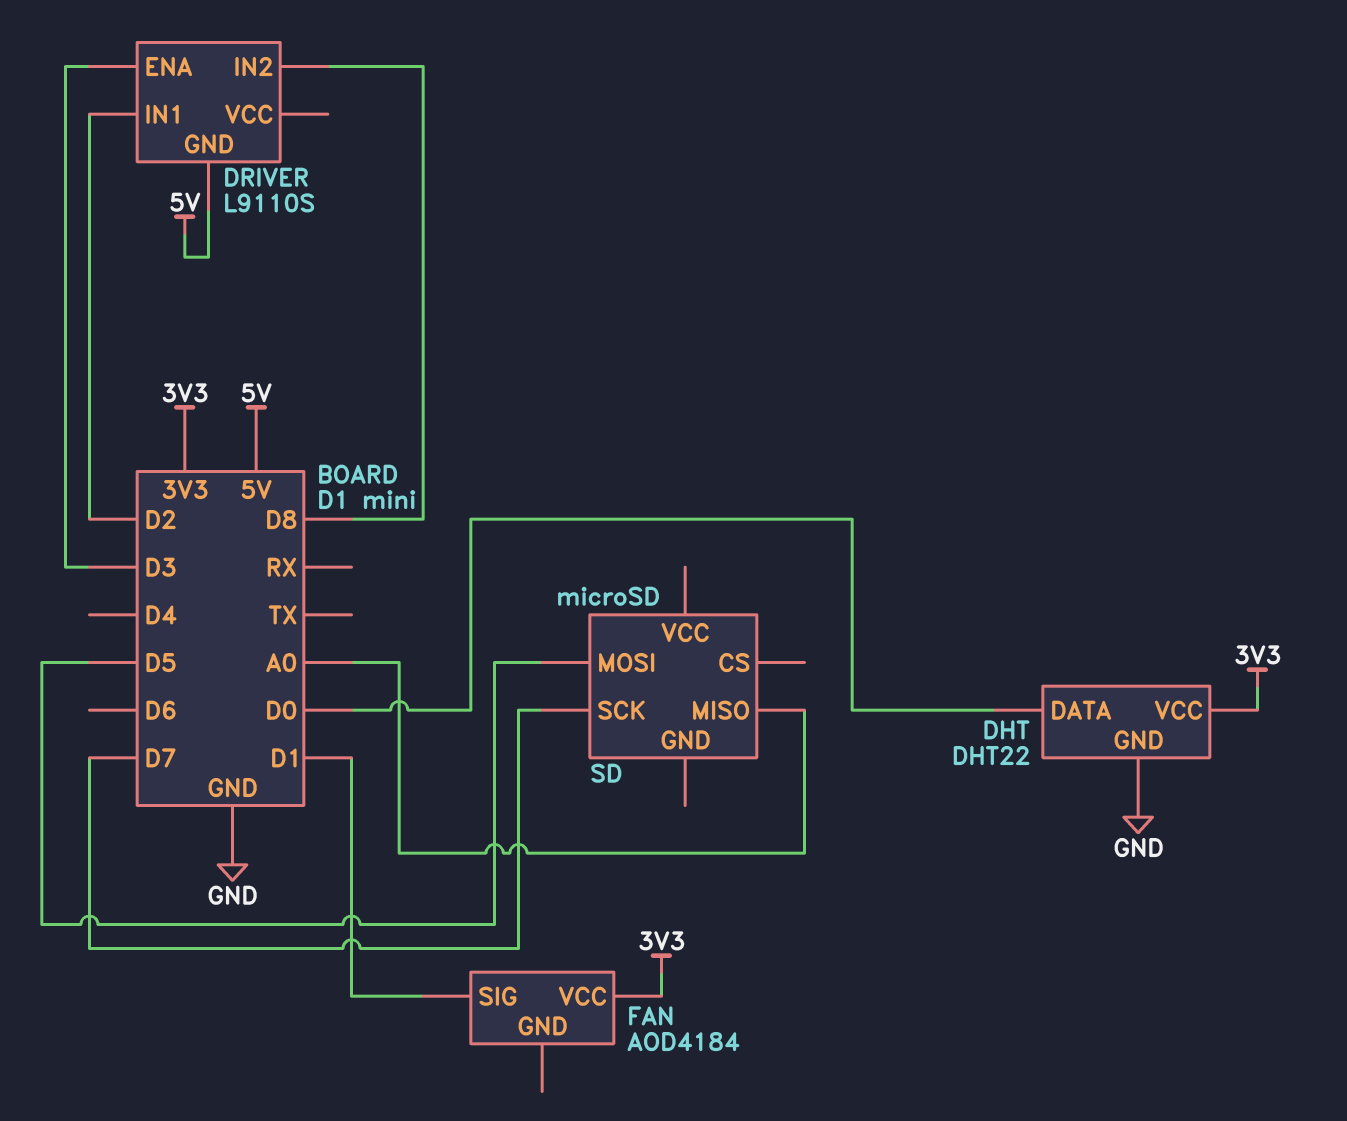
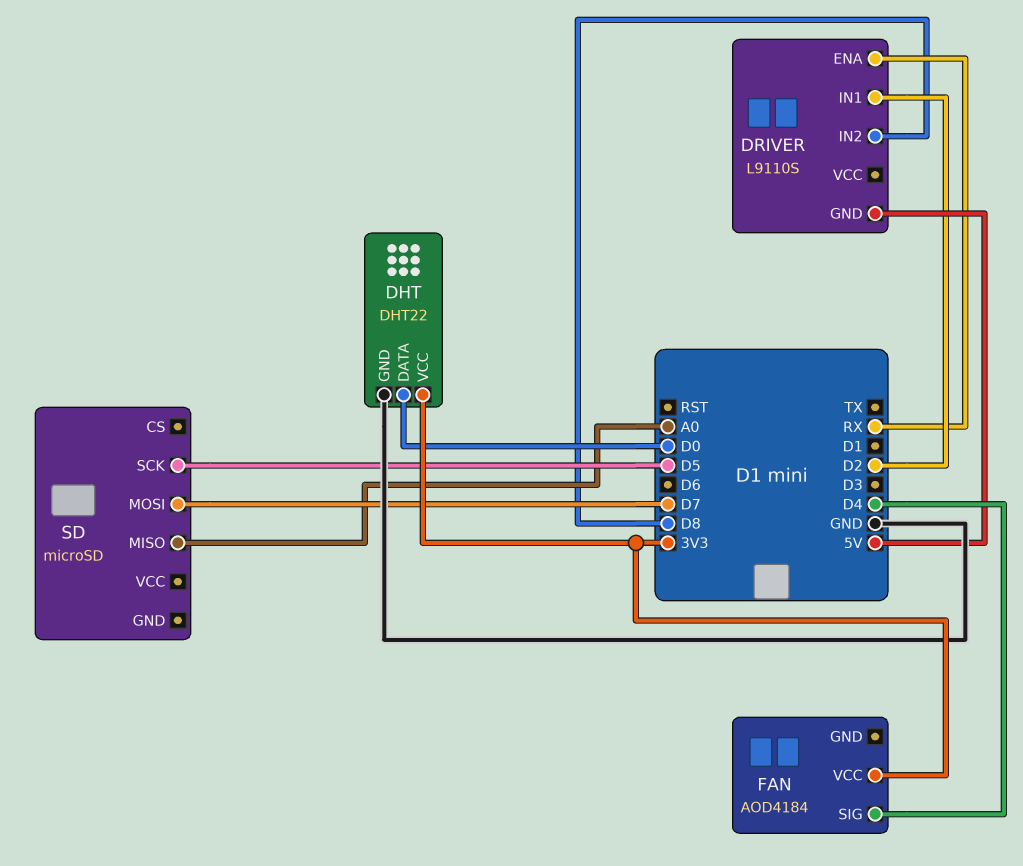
DRIVER pin ENA: D3 -> RX
FAN pin SIG: D1 -> D4
SD pin MOSI: D5 -> D7
SD pin SCK: D7 -> D5

